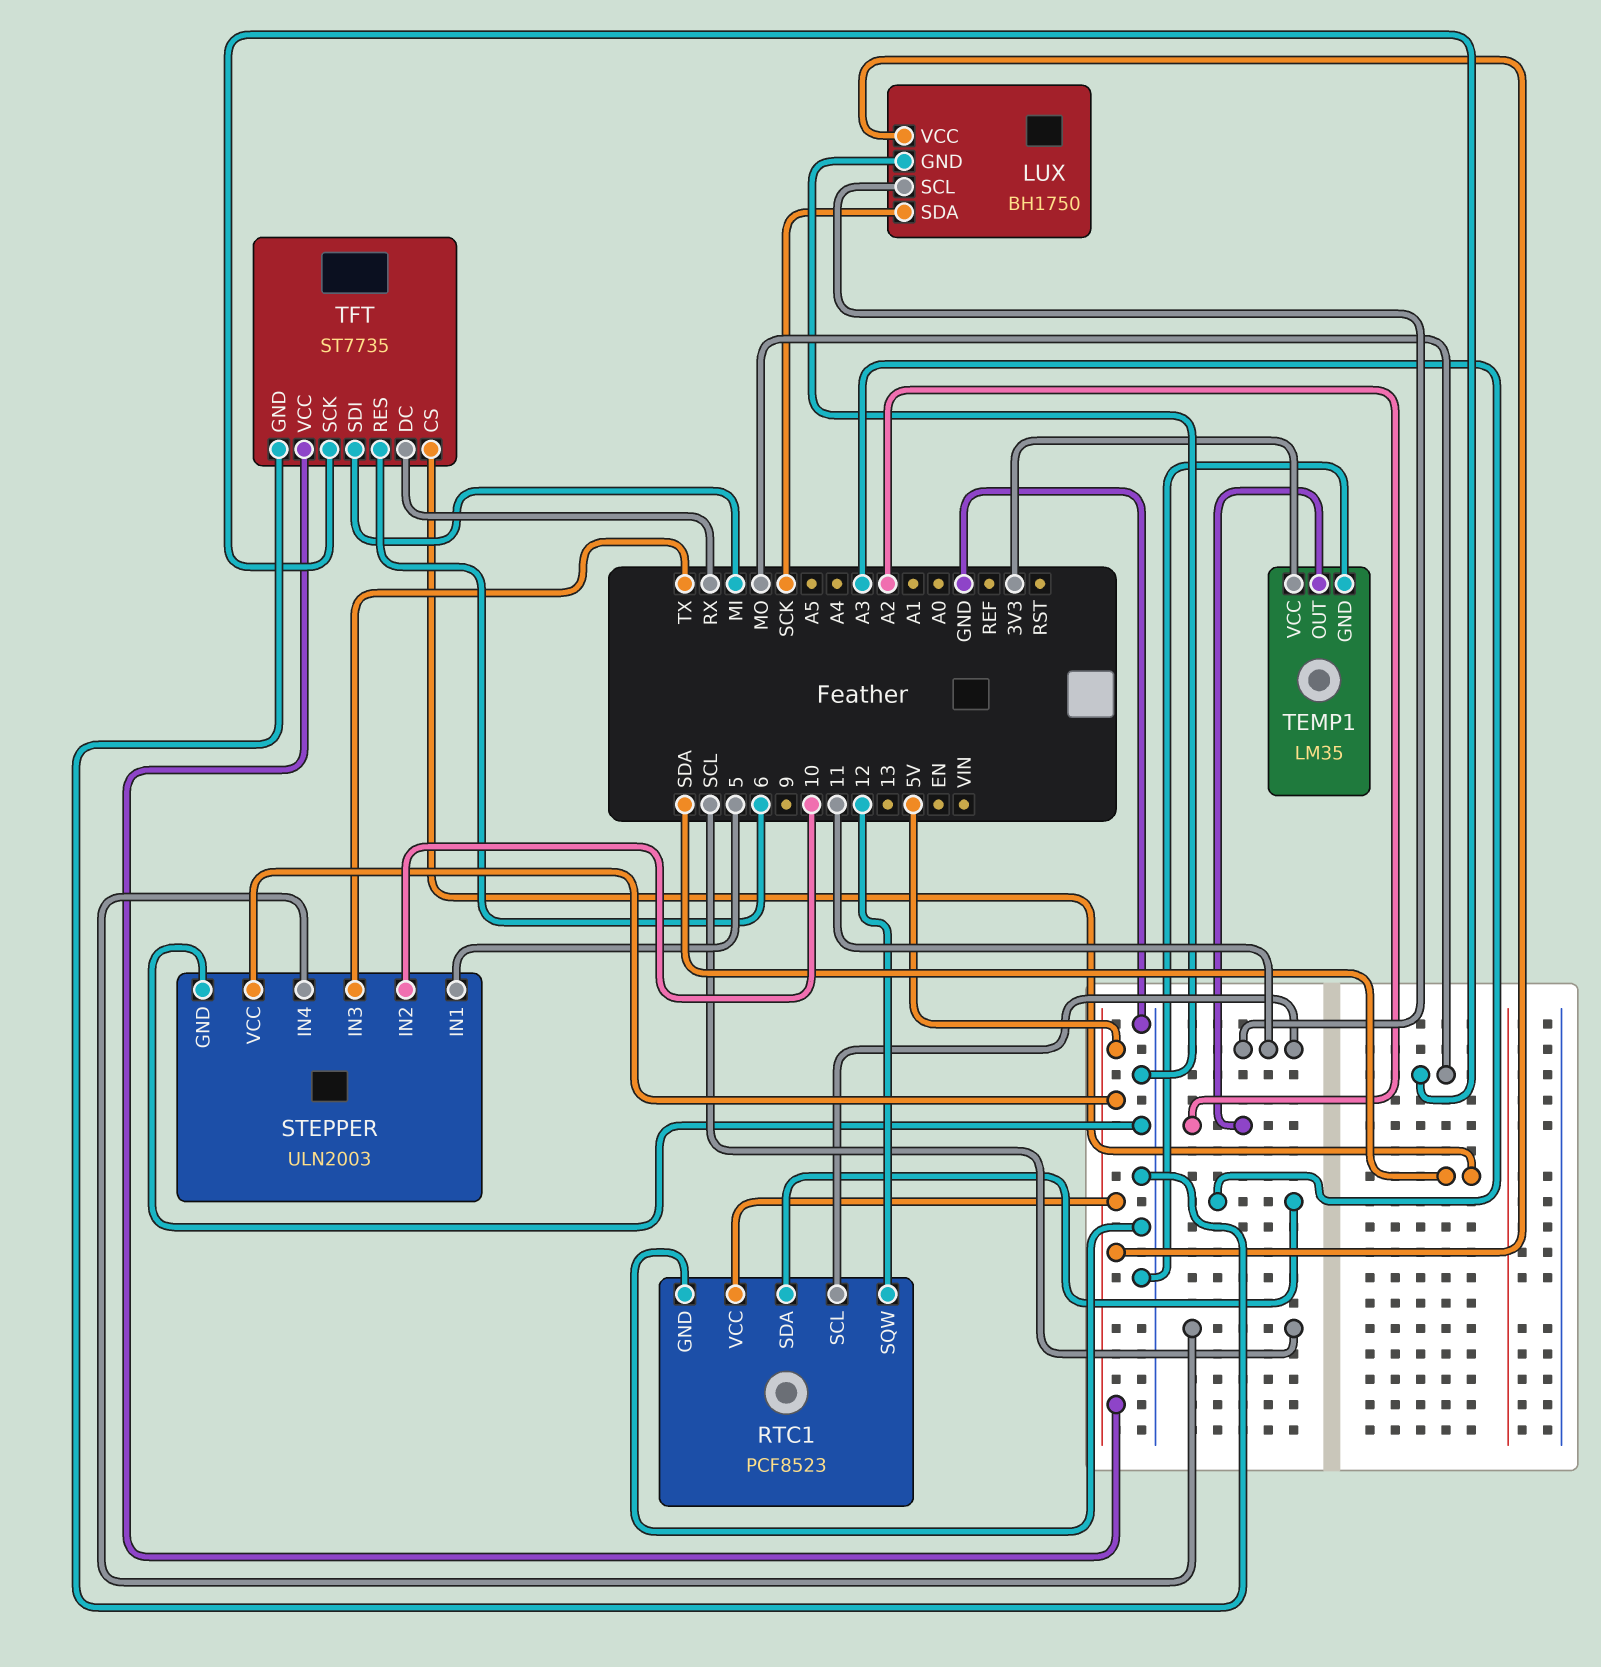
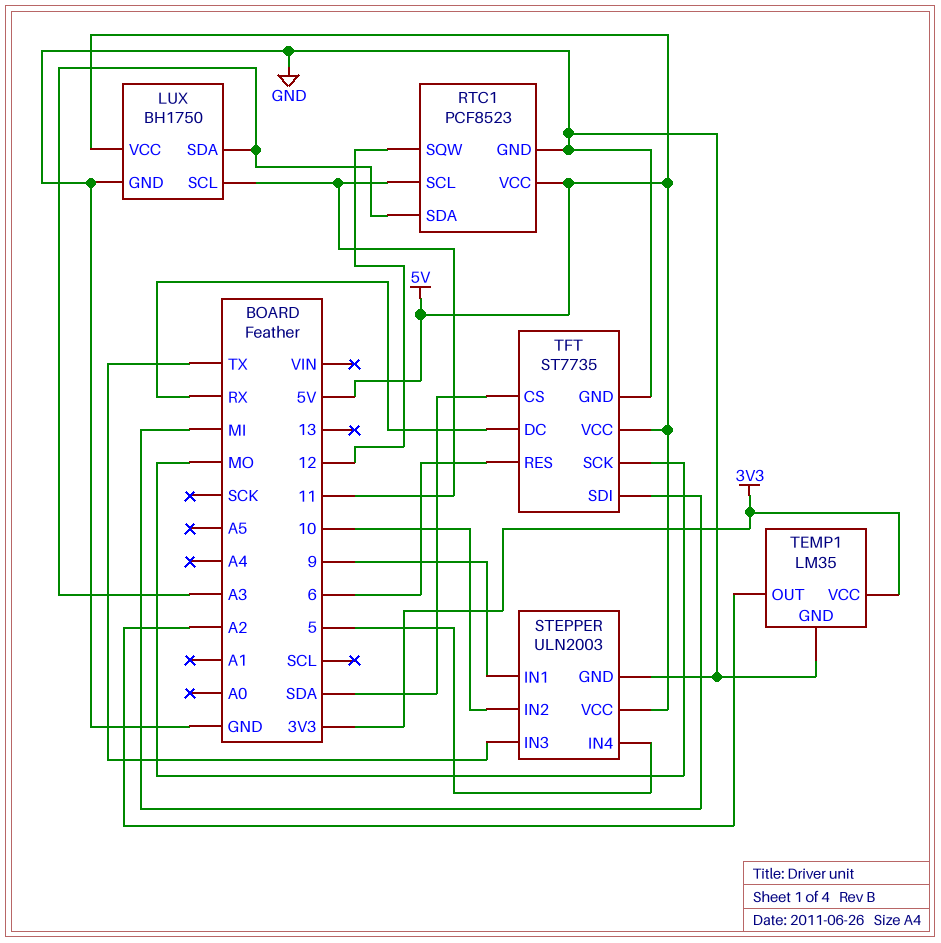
LUX pin SDA: SCK -> A3
STEPPER pin IN1: 5 -> 9
STEPPER pin IN4: SCL -> 5

